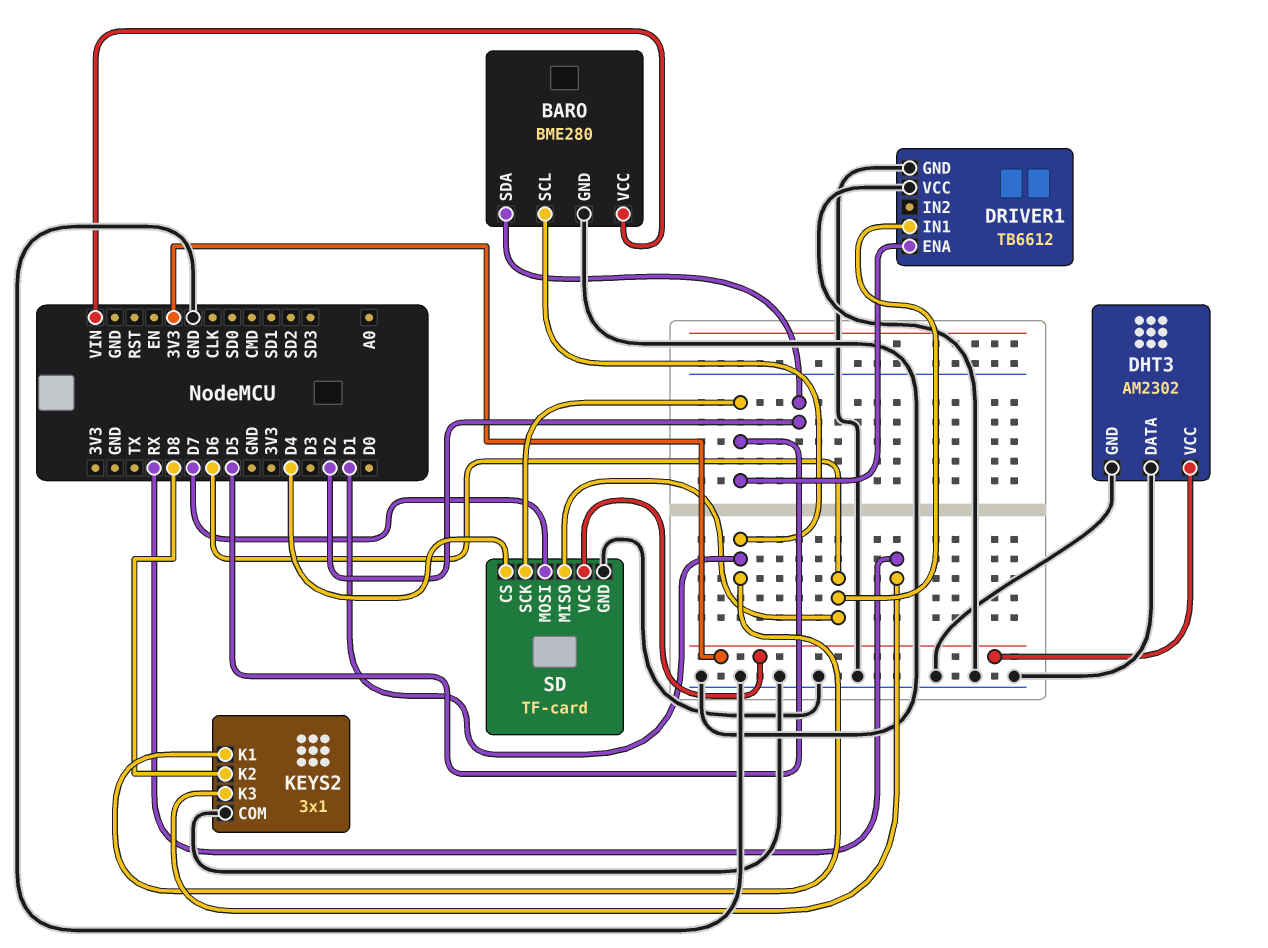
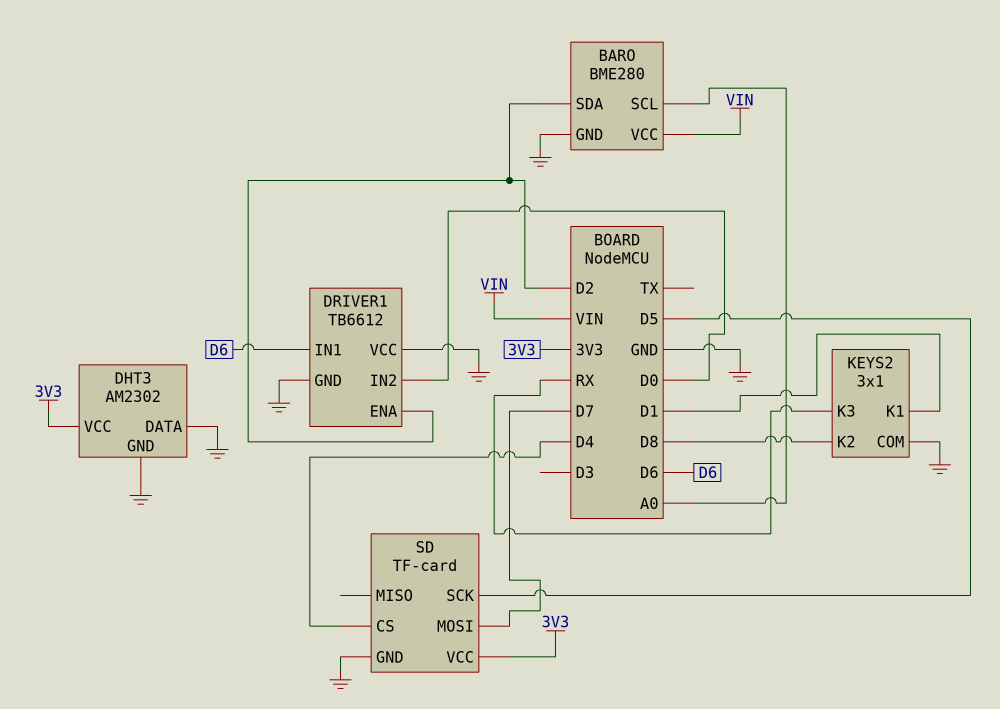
BARO pin SCL: D1 -> A0
DRIVER1 pin ENA: D5 -> D2
DRIVER1 pin IN2: none -> D0
SD pin MISO: D6 -> none

